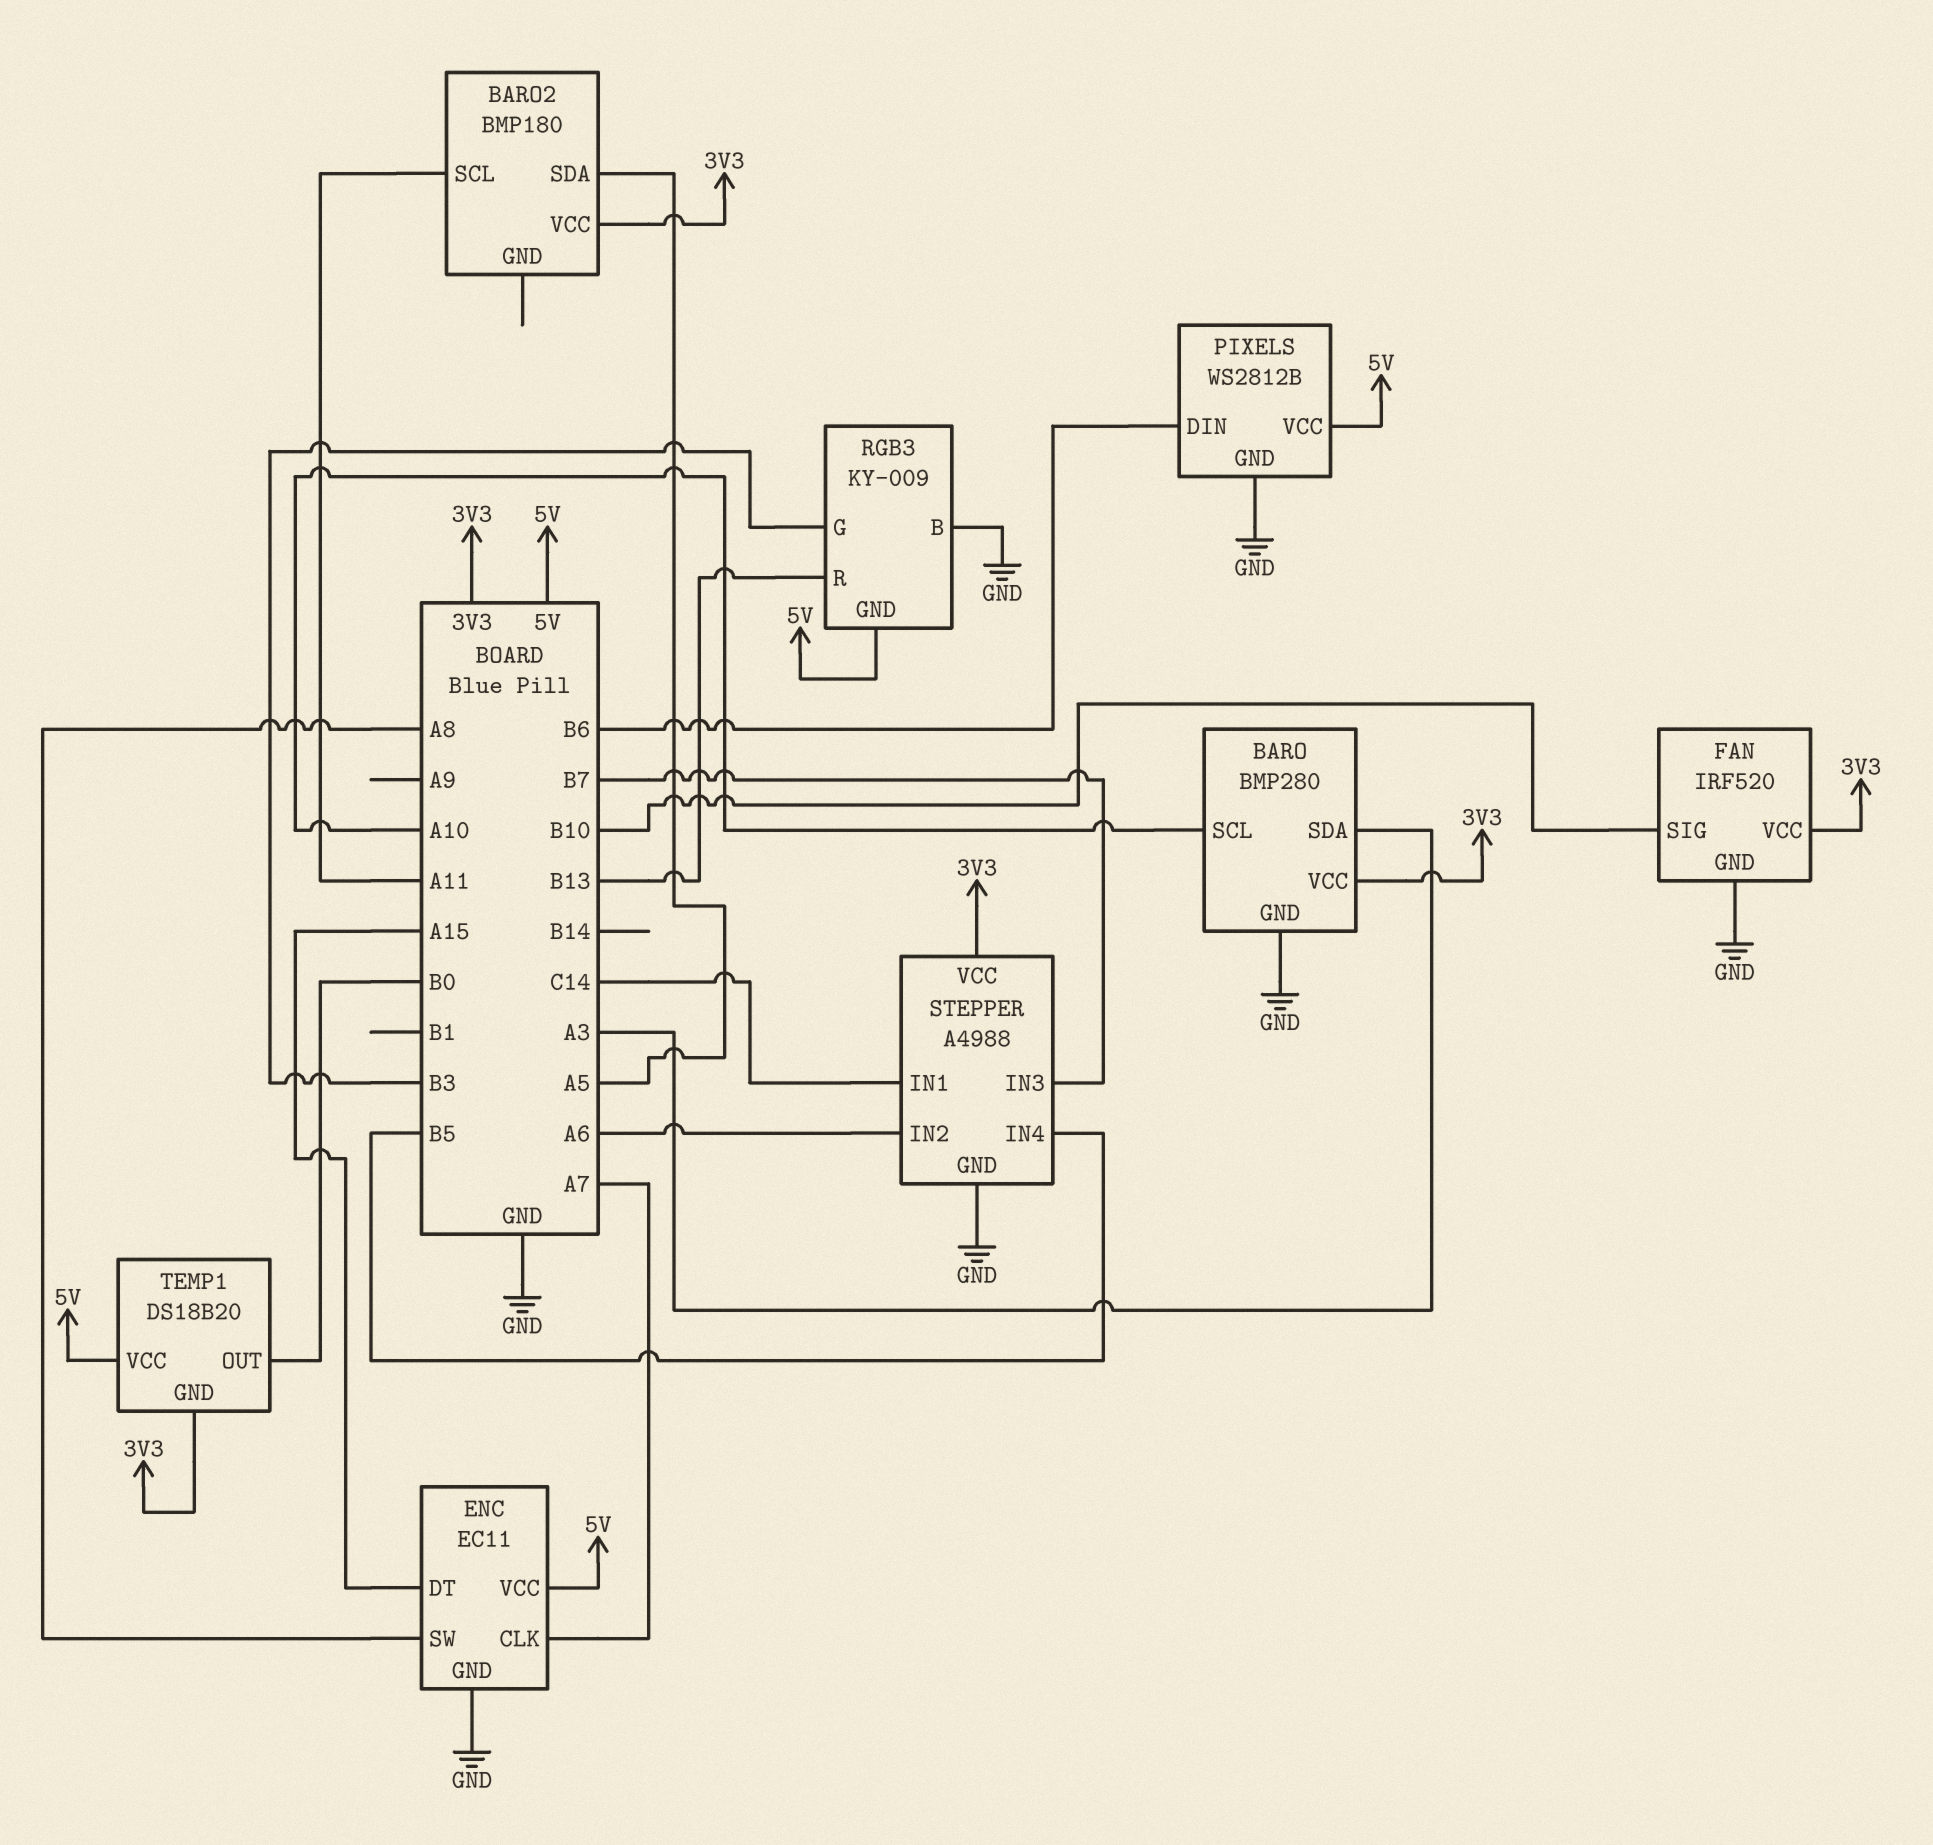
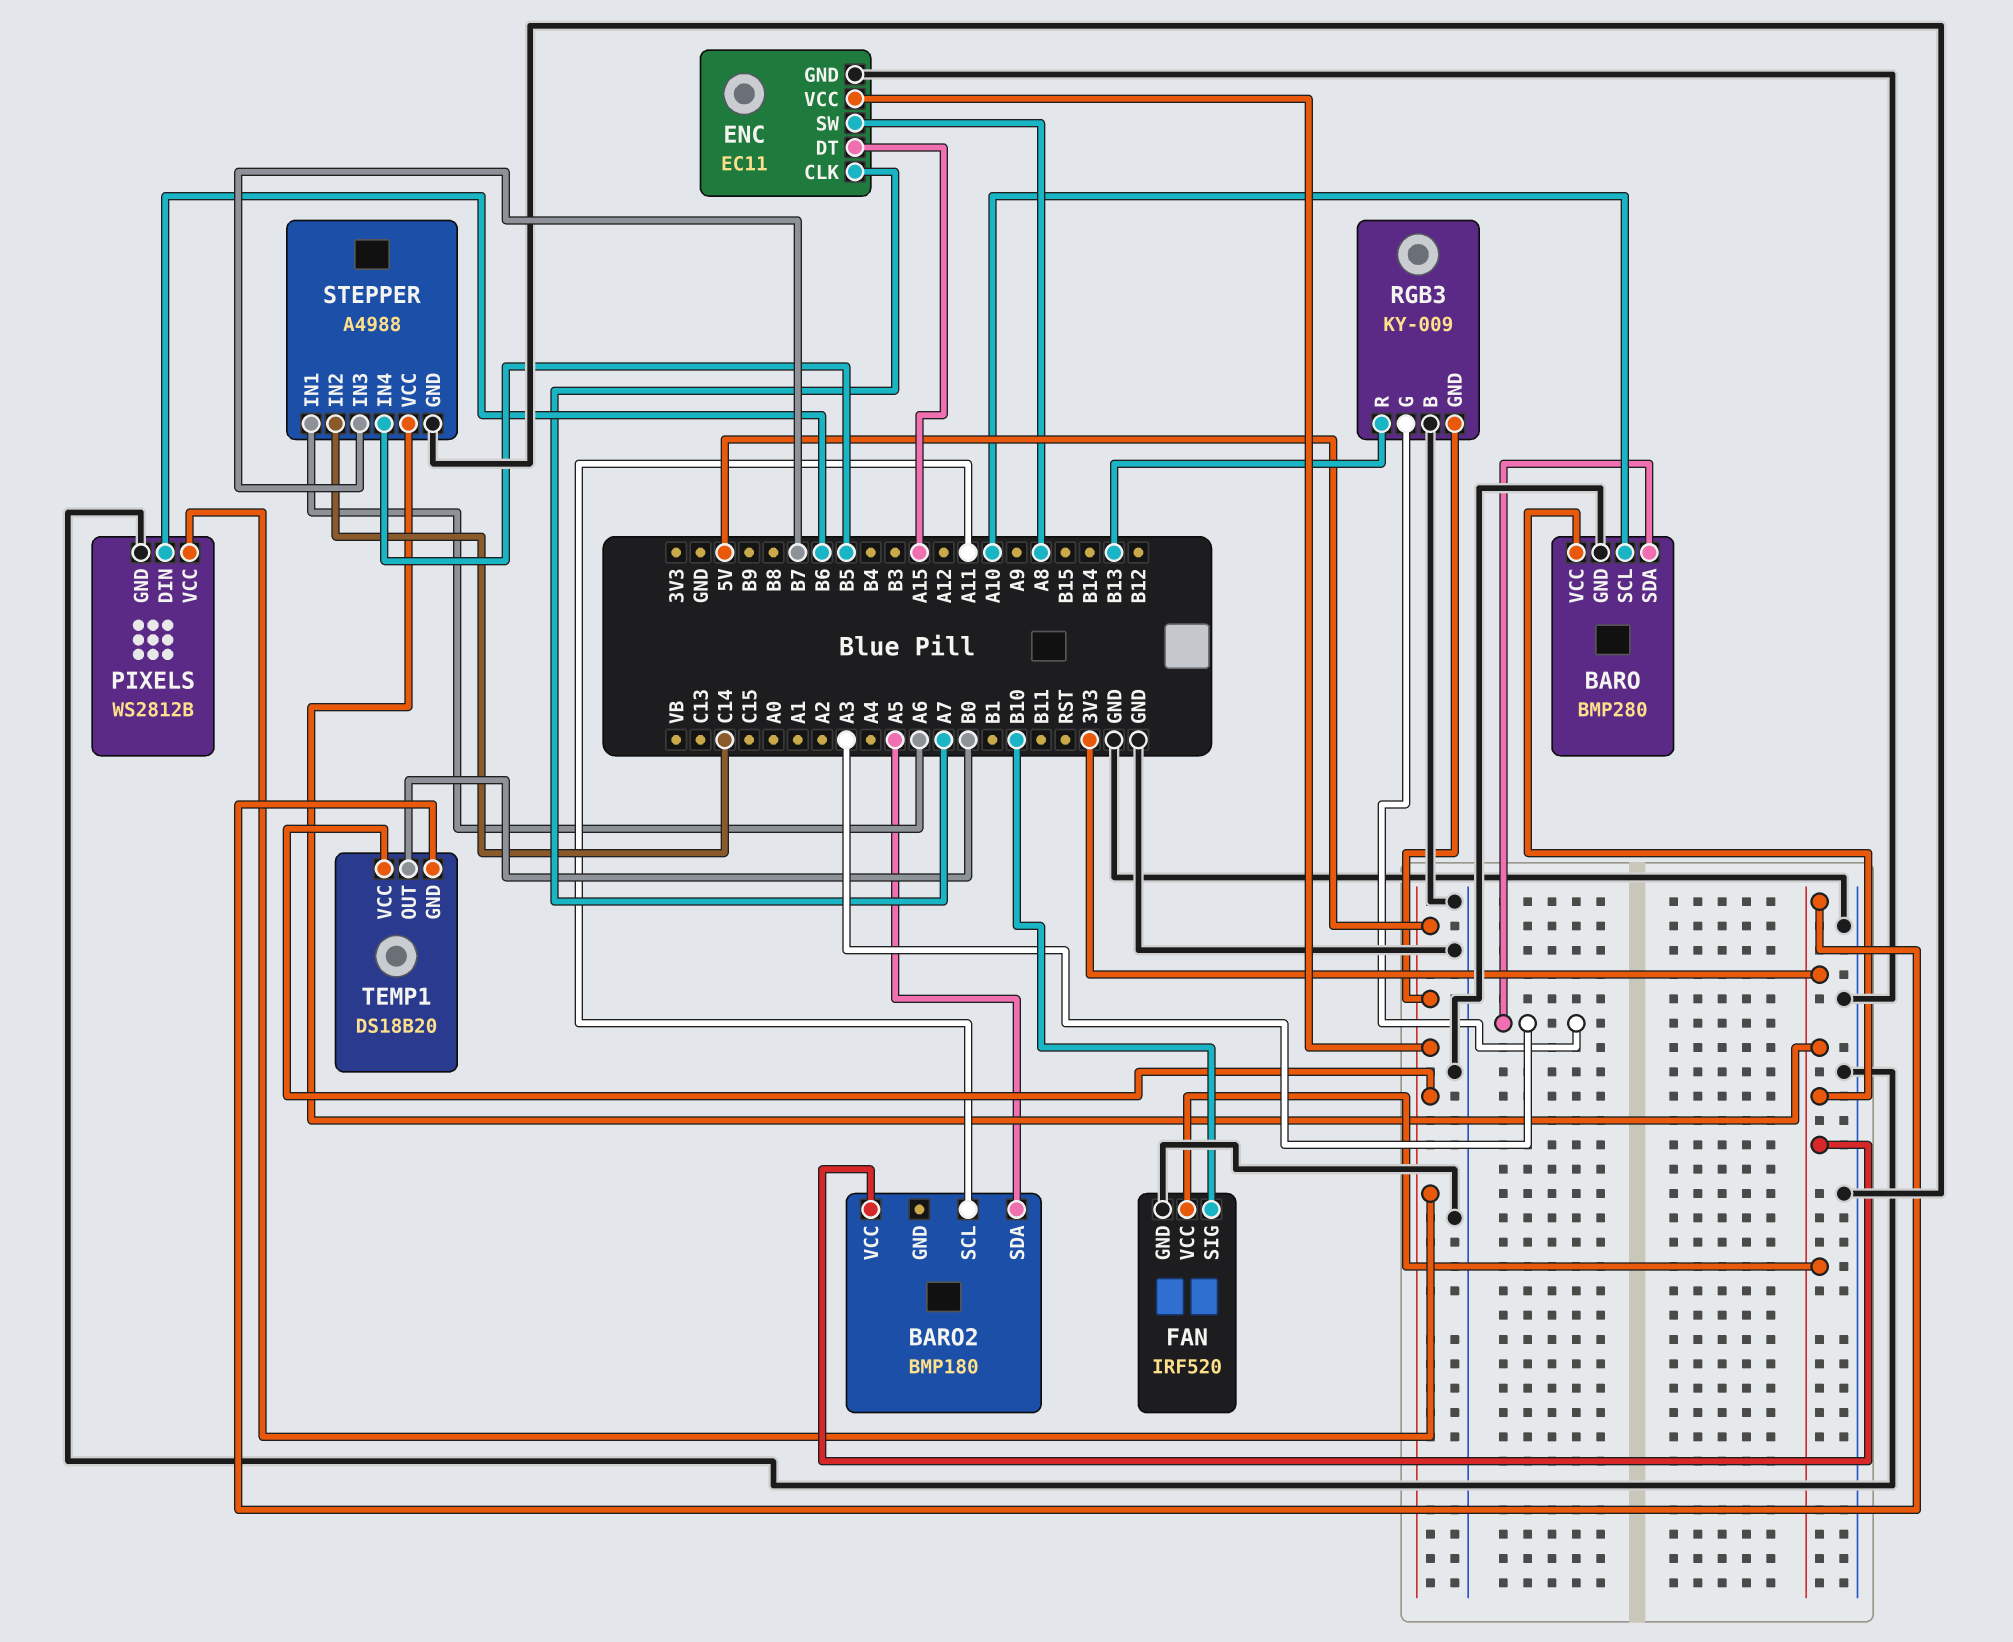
RGB3 pin G: B3 -> A3
STEPPER pin IN1: C14 -> A6
STEPPER pin IN2: A6 -> C14

